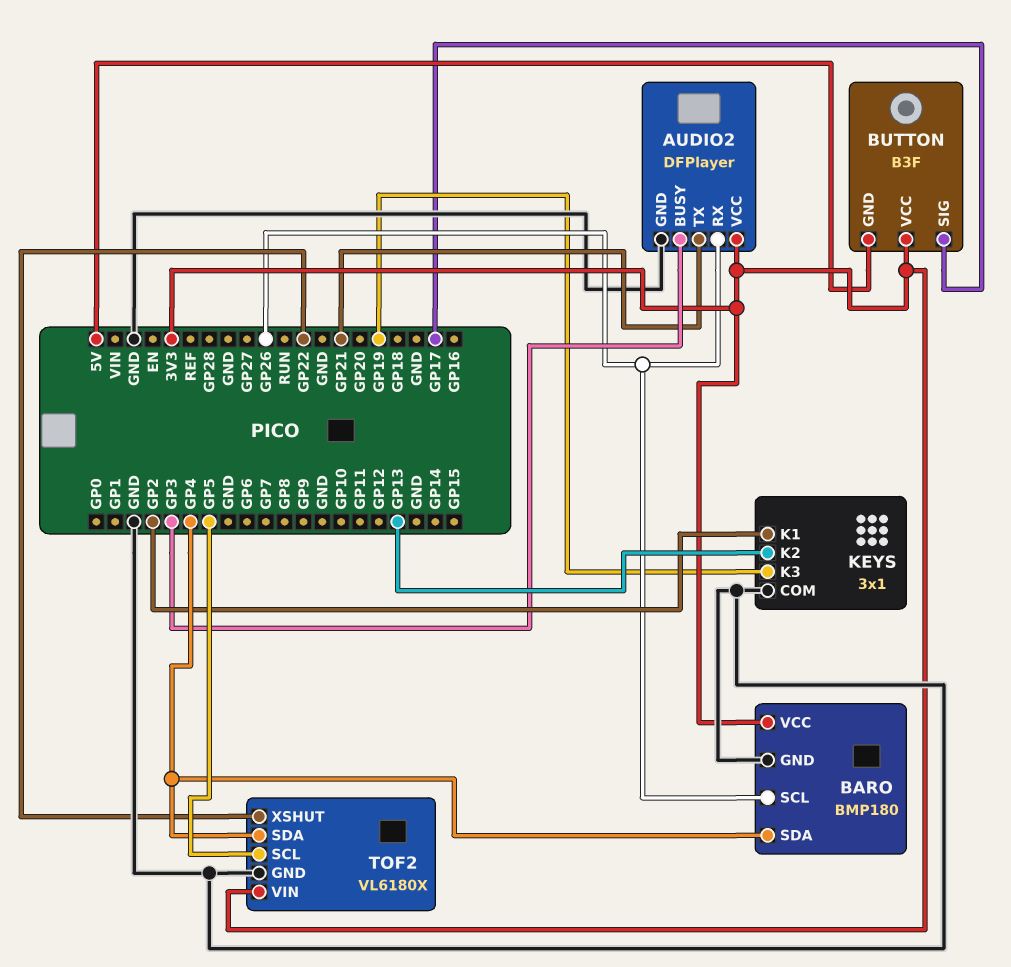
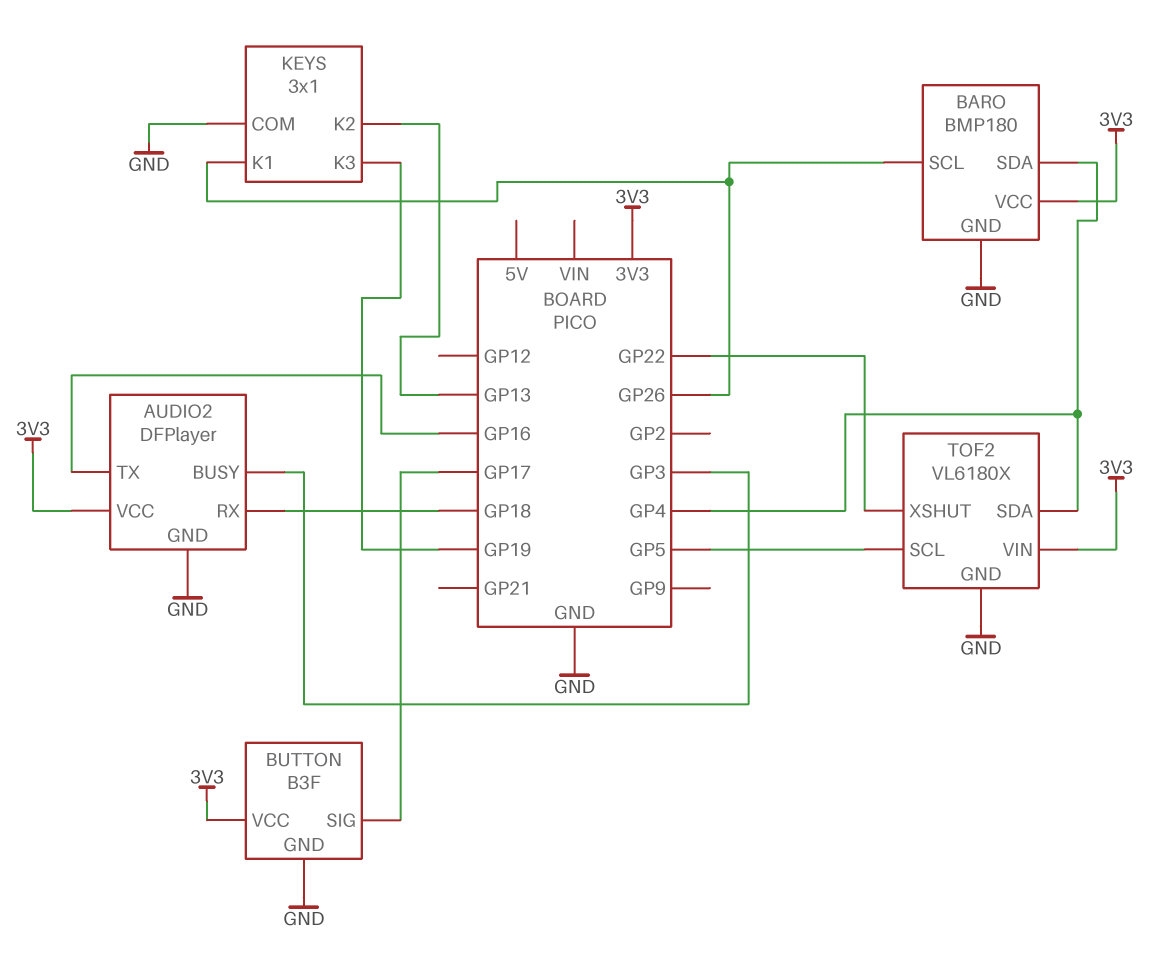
AUDIO2 pin RX: GP26 -> GP18
AUDIO2 pin TX: GP21 -> GP16
BUTTON pin GND: 5V -> GND
KEYS pin K1: GP2 -> GP26

